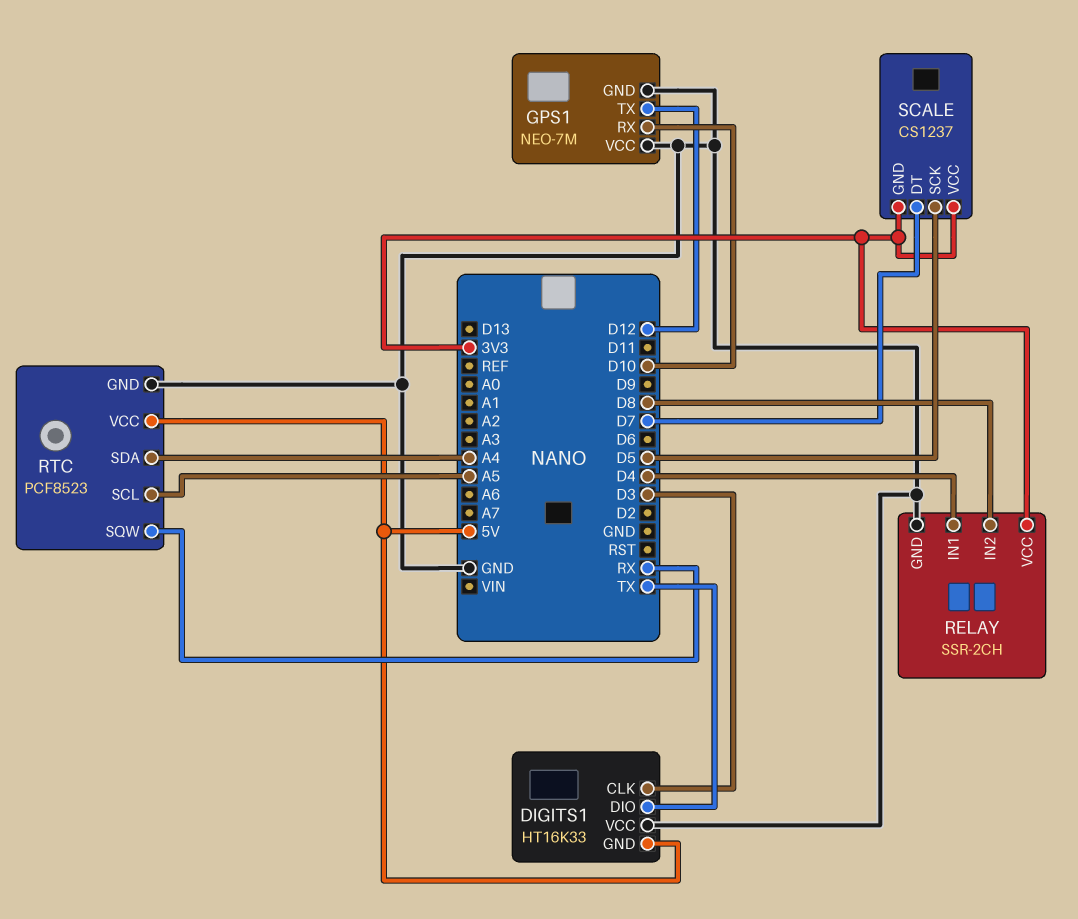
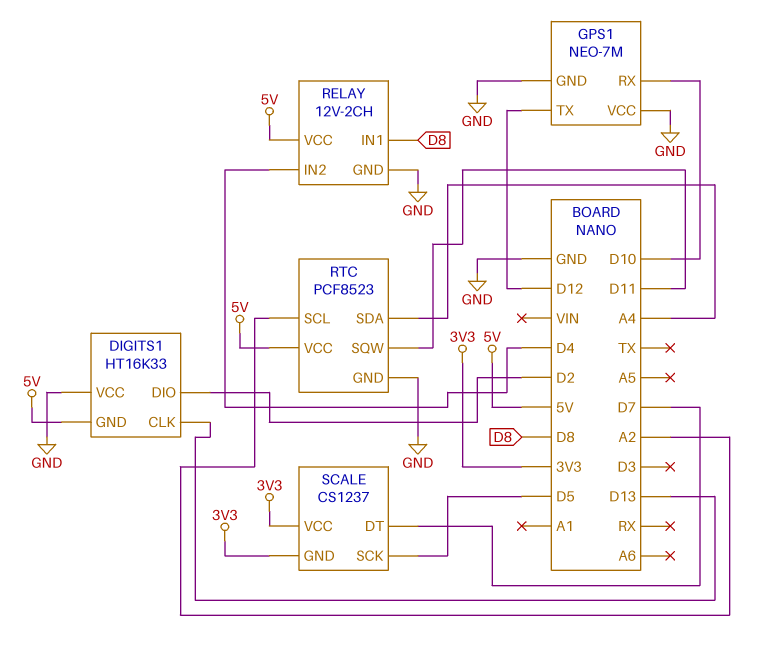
DIGITS1 pin CLK: D3 -> D13
DIGITS1 pin DIO: TX -> D2
RELAY: SSR-2CH -> 12V-2CH
RELAY pin IN1: D4 -> D8
RELAY pin IN2: D8 -> D4
RELAY pin VCC: 3V3 -> 5V
RTC pin SCL: A5 -> A2
RTC pin SQW: RX -> D11

